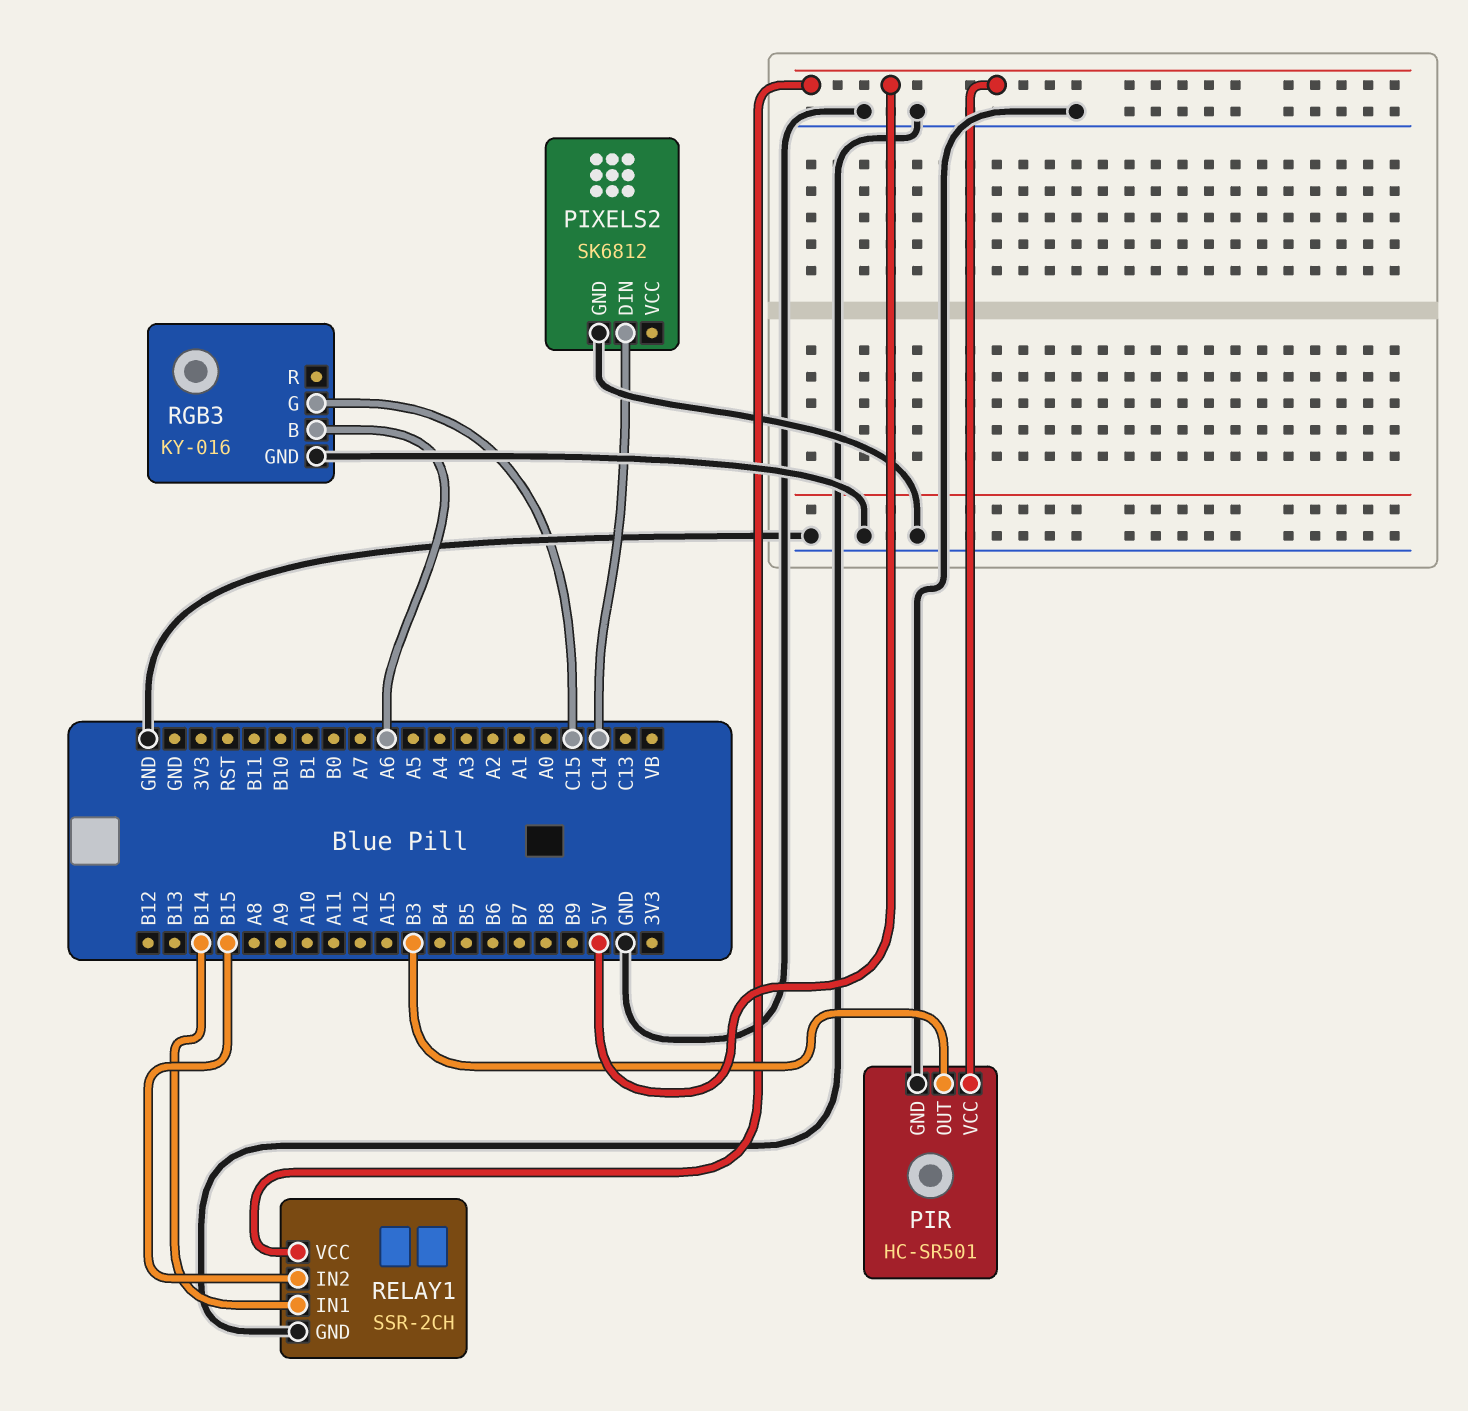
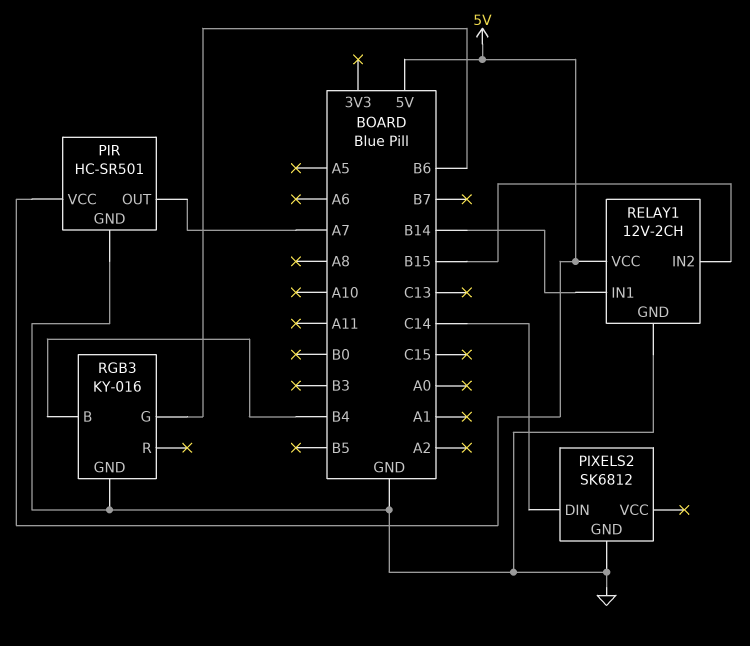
PIR pin OUT: B3 -> A7
RELAY1: SSR-2CH -> 12V-2CH
RGB3 pin B: A6 -> B4
RGB3 pin G: C15 -> B6

